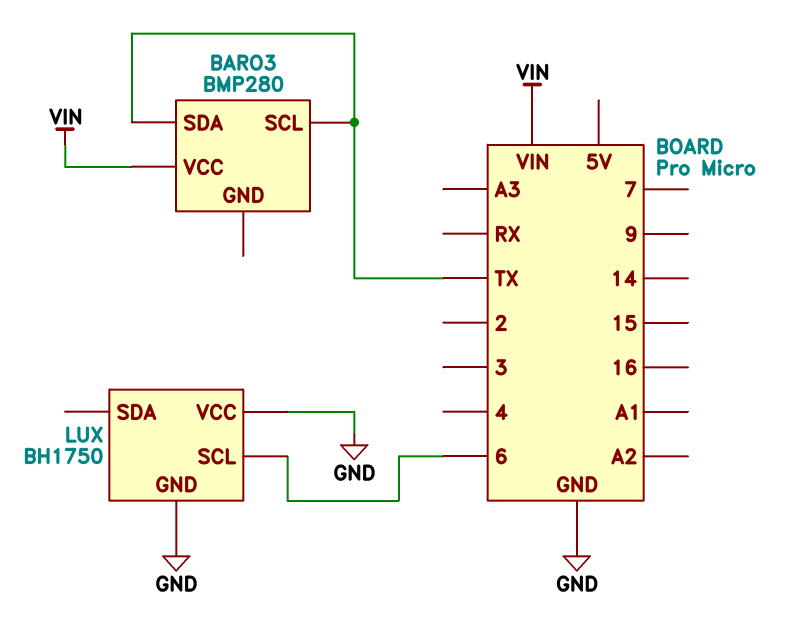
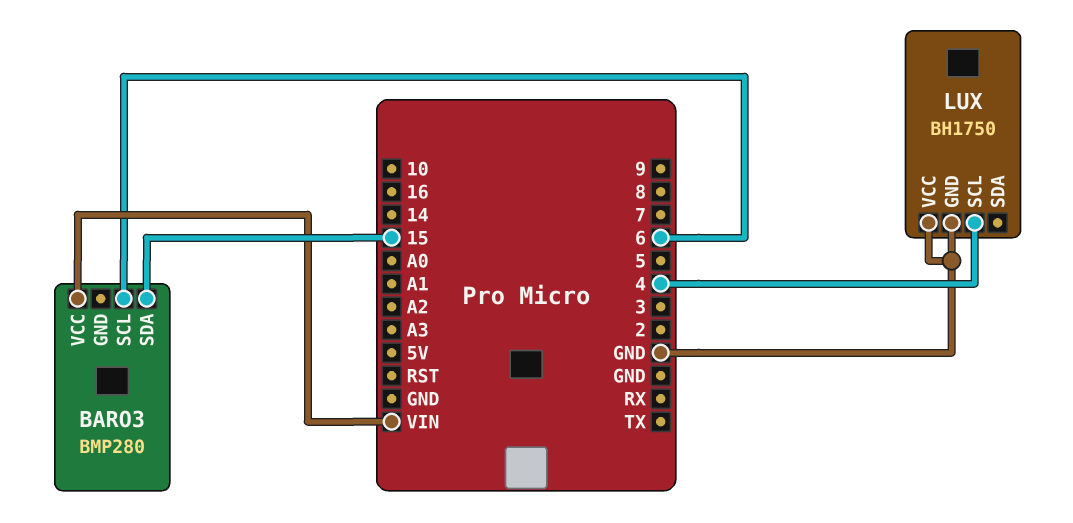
BARO3 pin SCL: TX -> 6
BARO3 pin SDA: TX -> 15
LUX pin SCL: 6 -> 4

